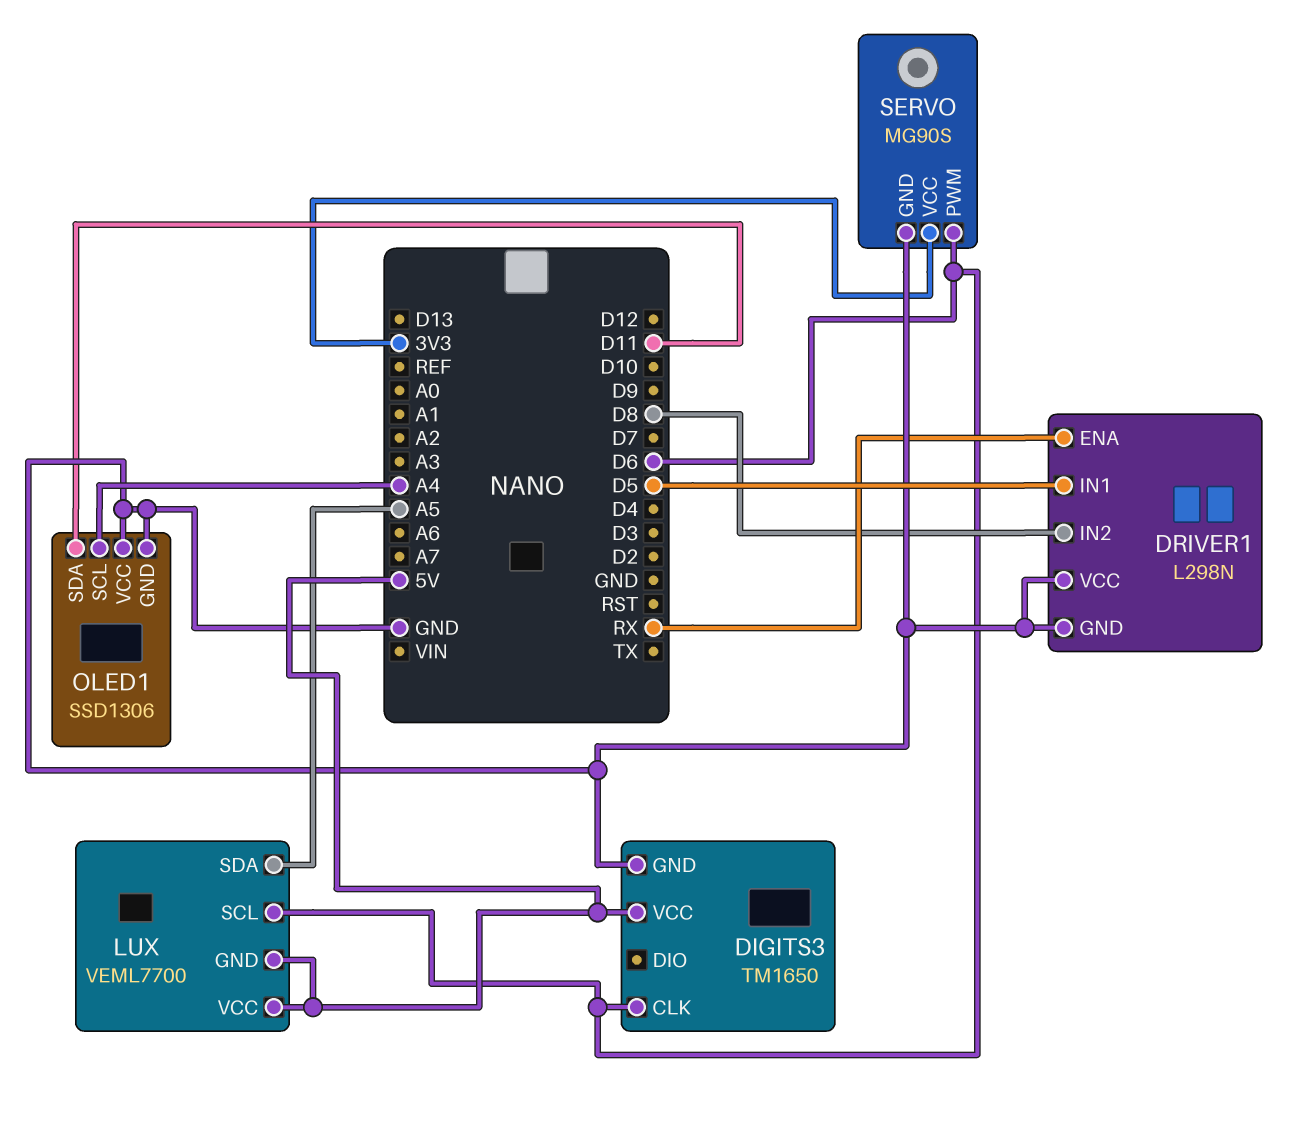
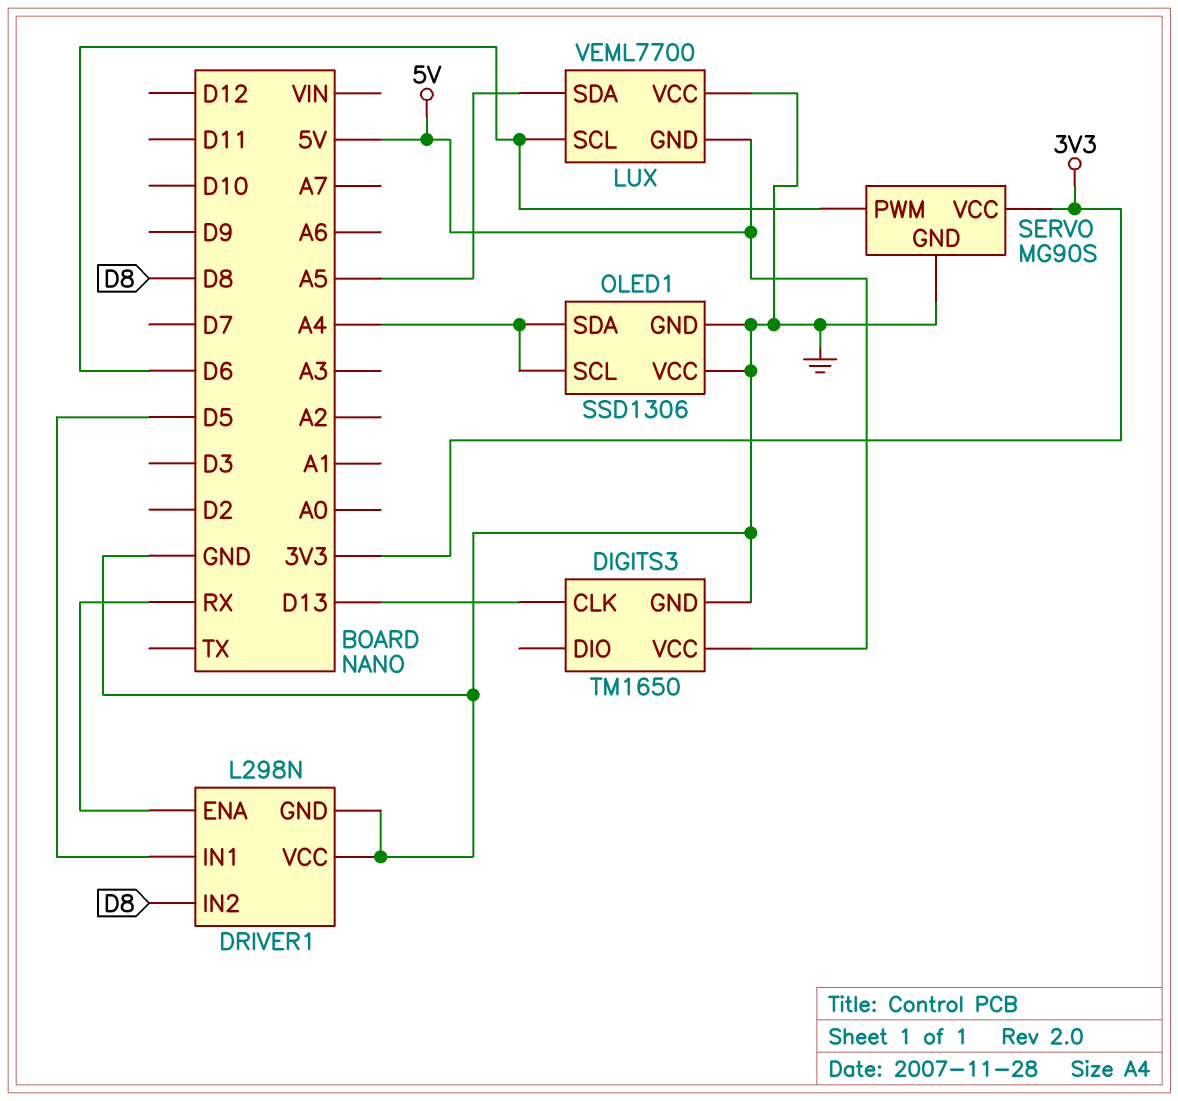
DIGITS3 pin CLK: D6 -> D13
LUX pin VCC: 5V -> GND
OLED1 pin SDA: D11 -> A4

